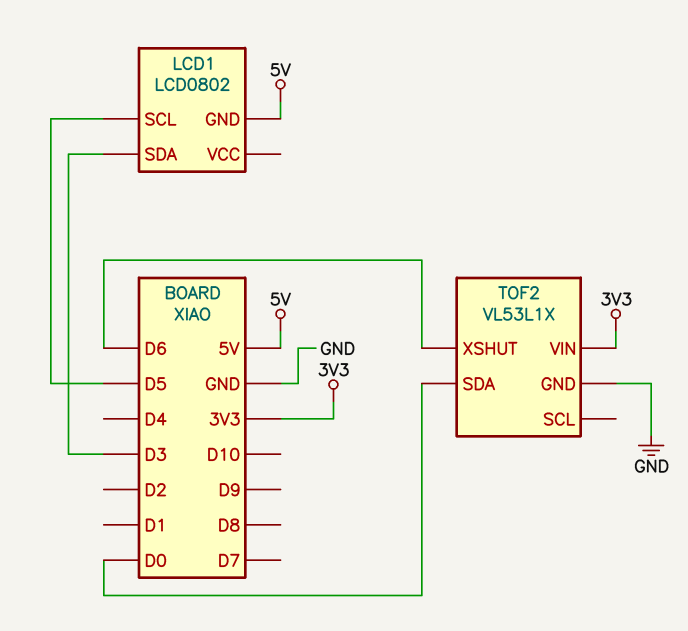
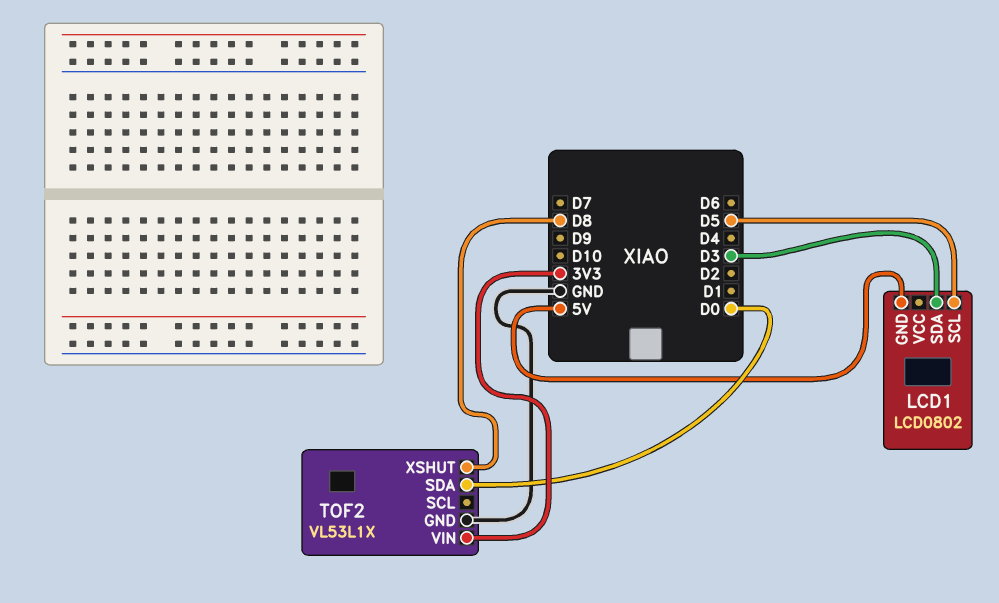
TOF2 pin XSHUT: D6 -> D8

